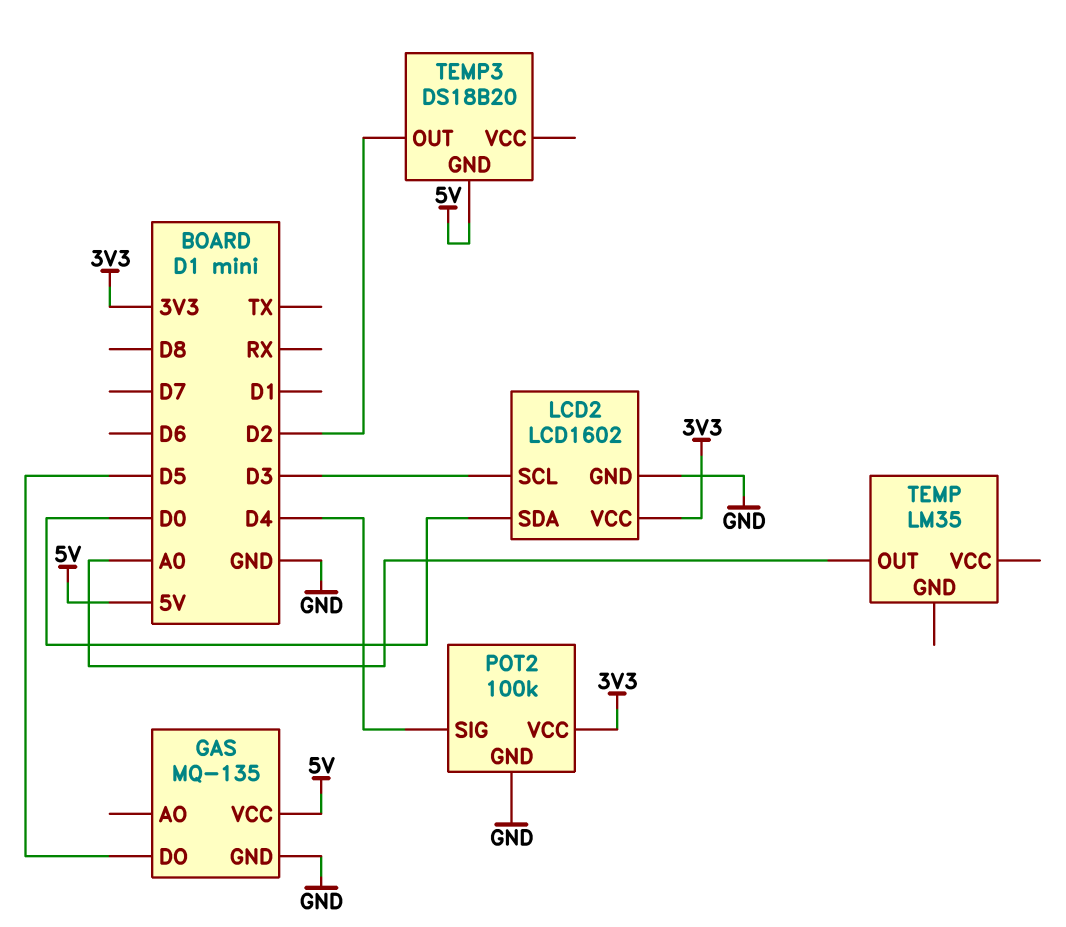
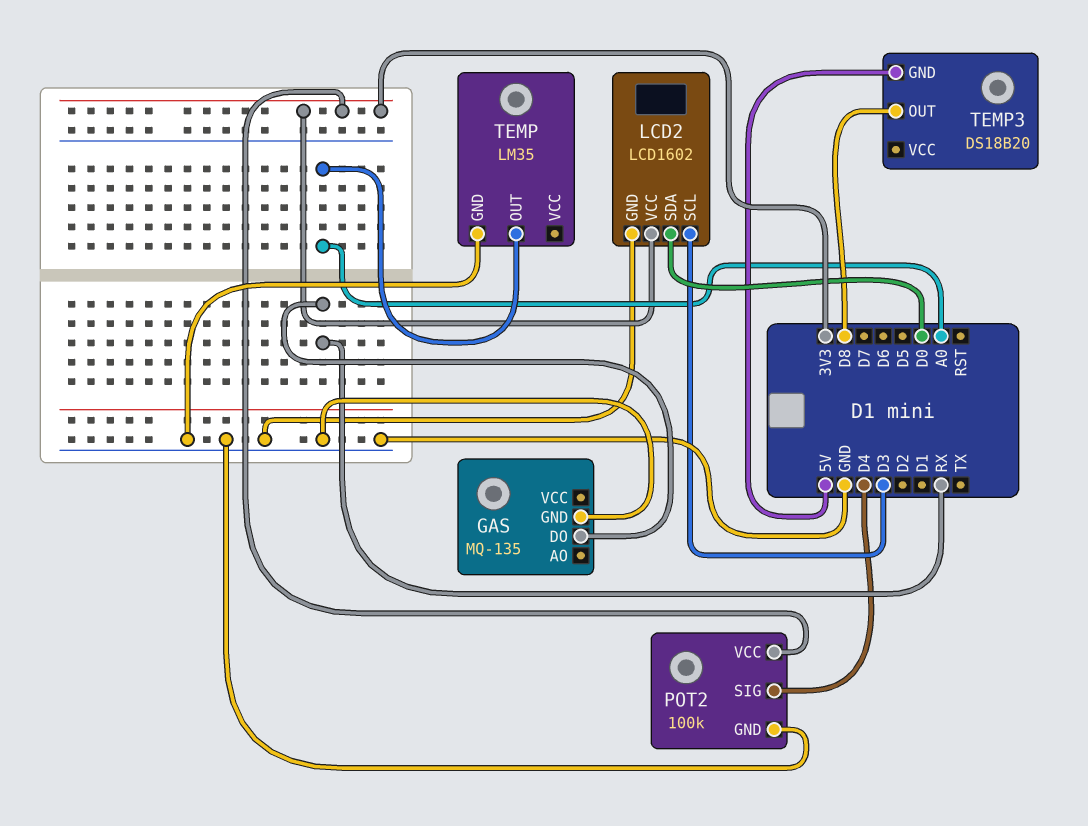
GAS pin DO: D5 -> RX
GAS pin VCC: 5V -> none
TEMP pin GND: none -> GND
TEMP3 pin OUT: D2 -> D8

